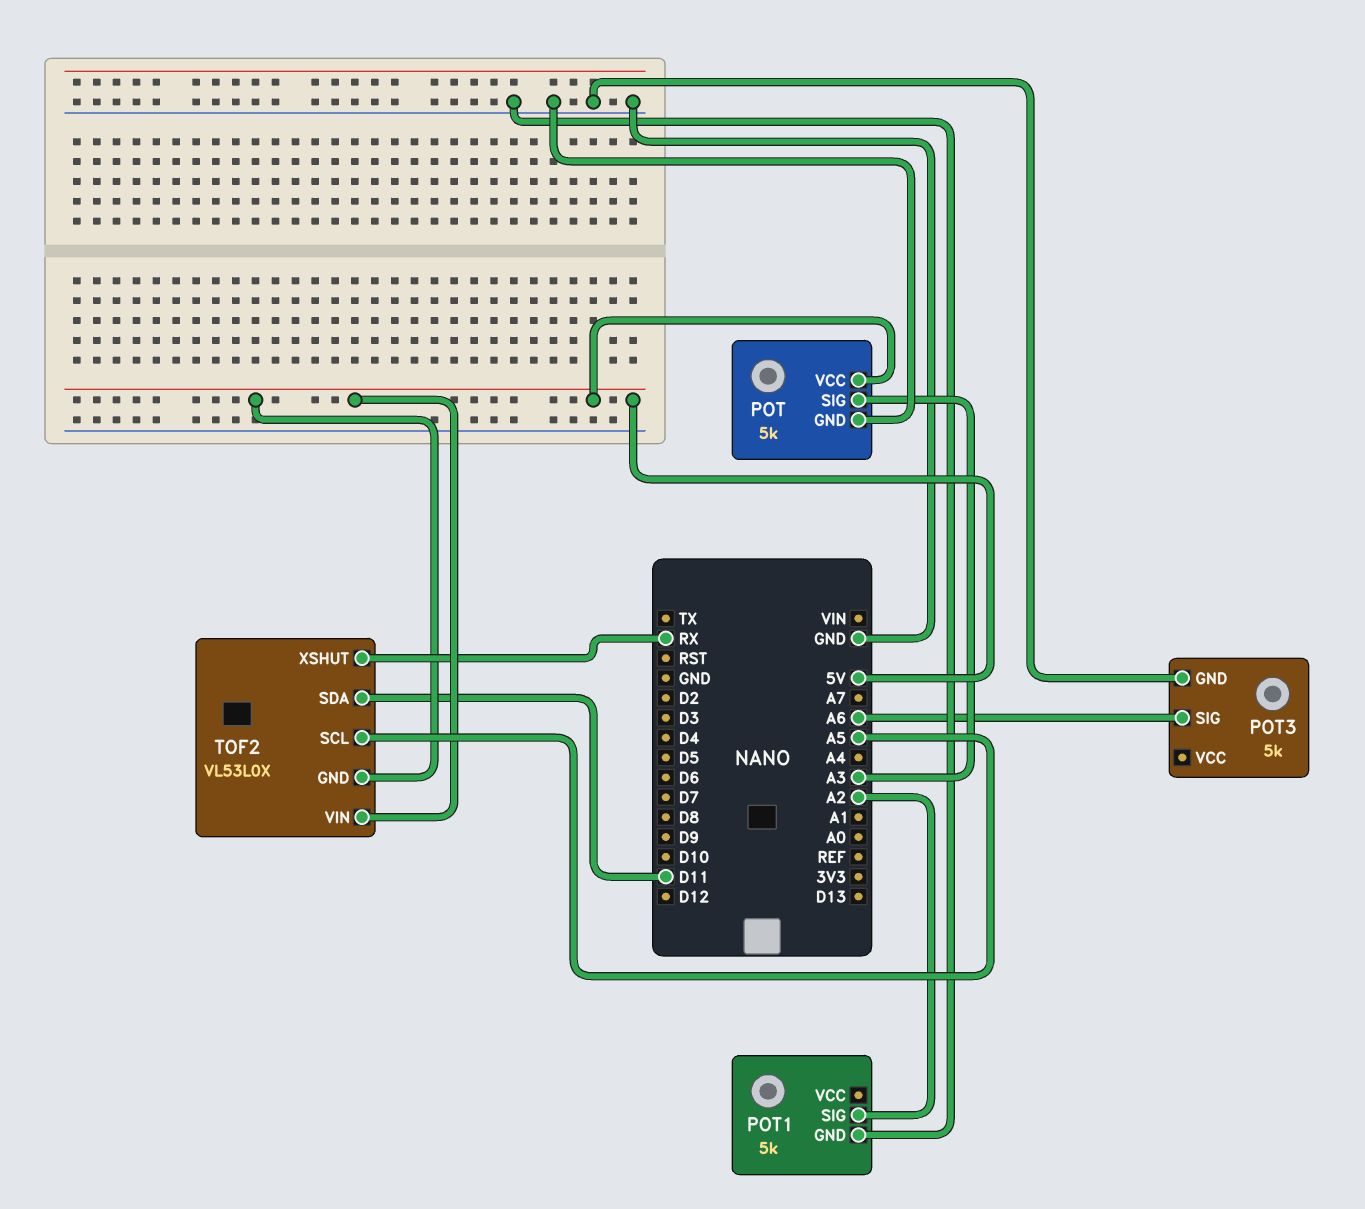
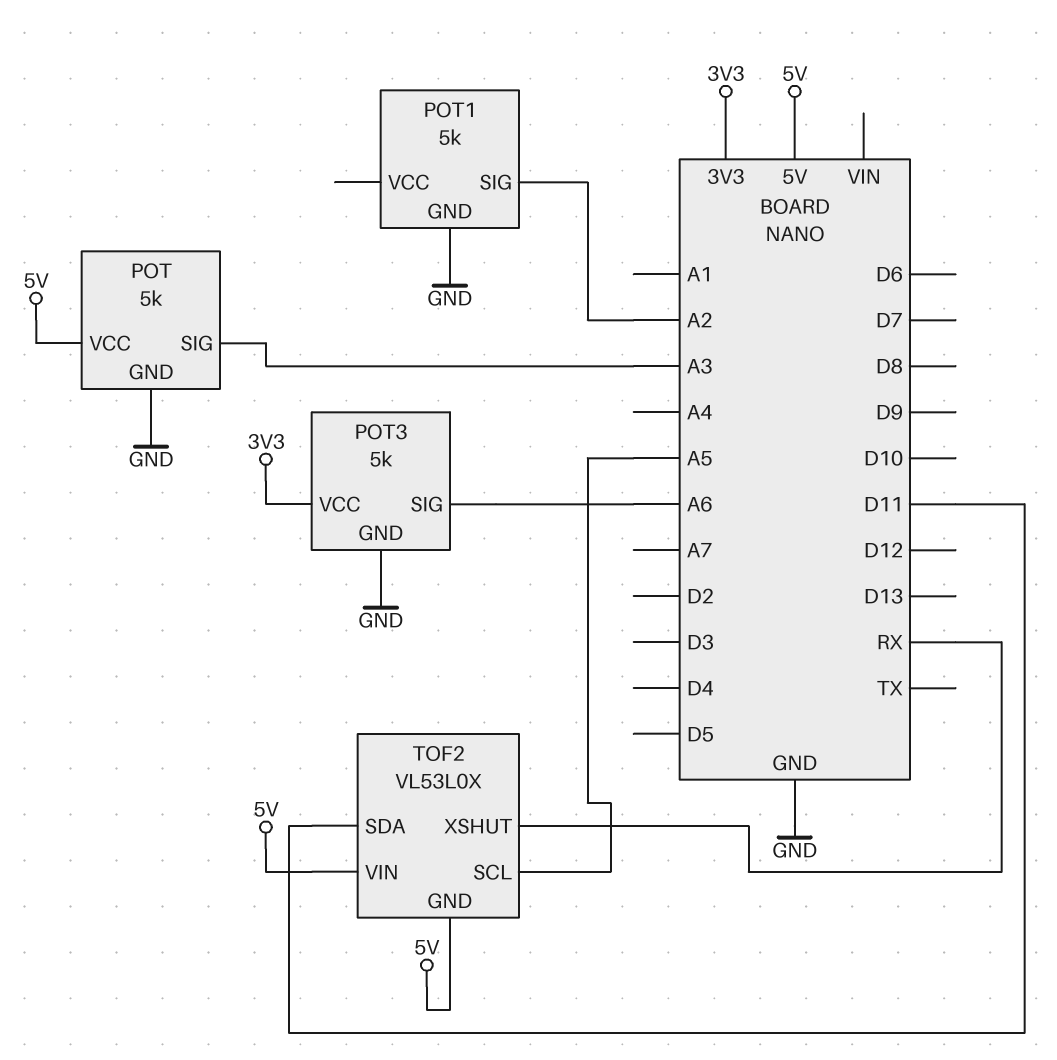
POT3 pin VCC: none -> 3V3

